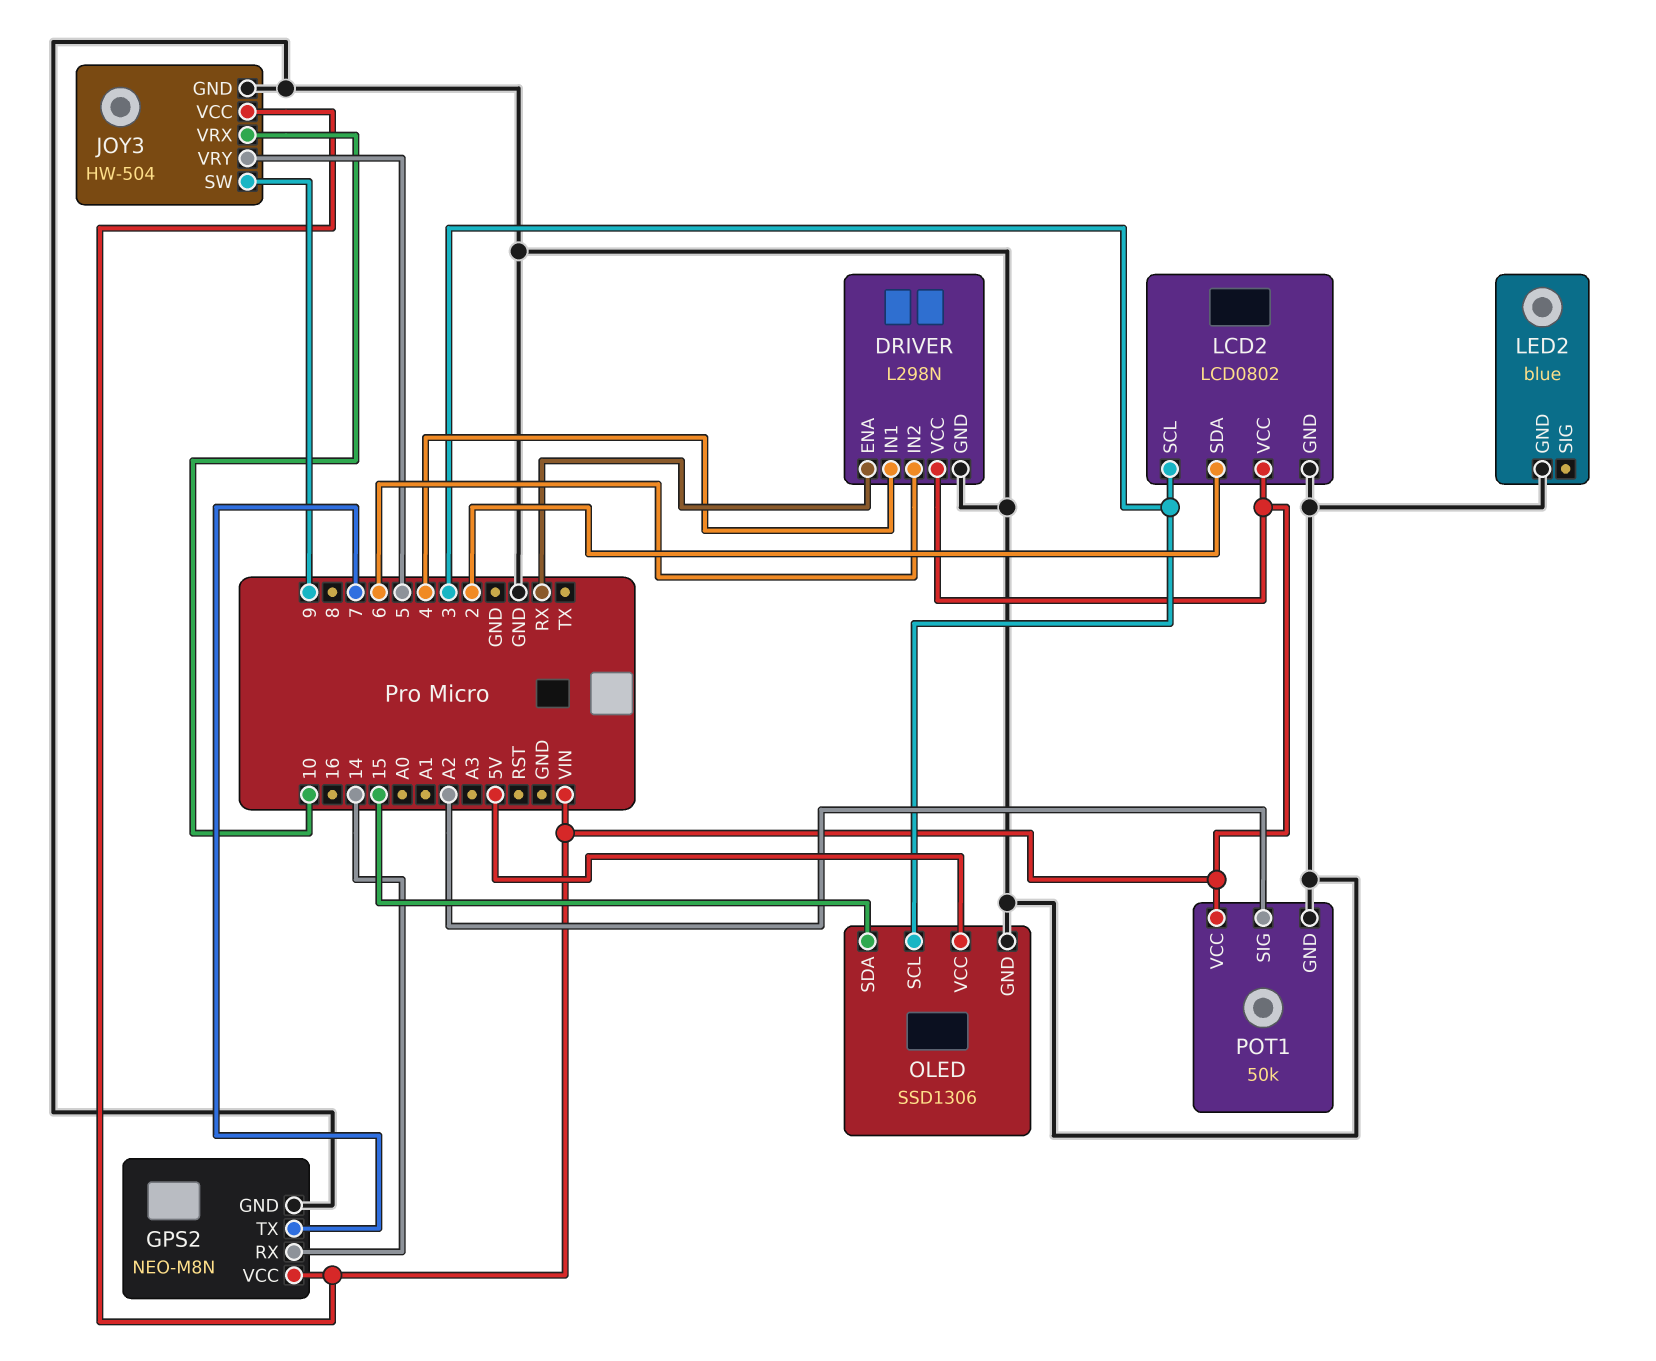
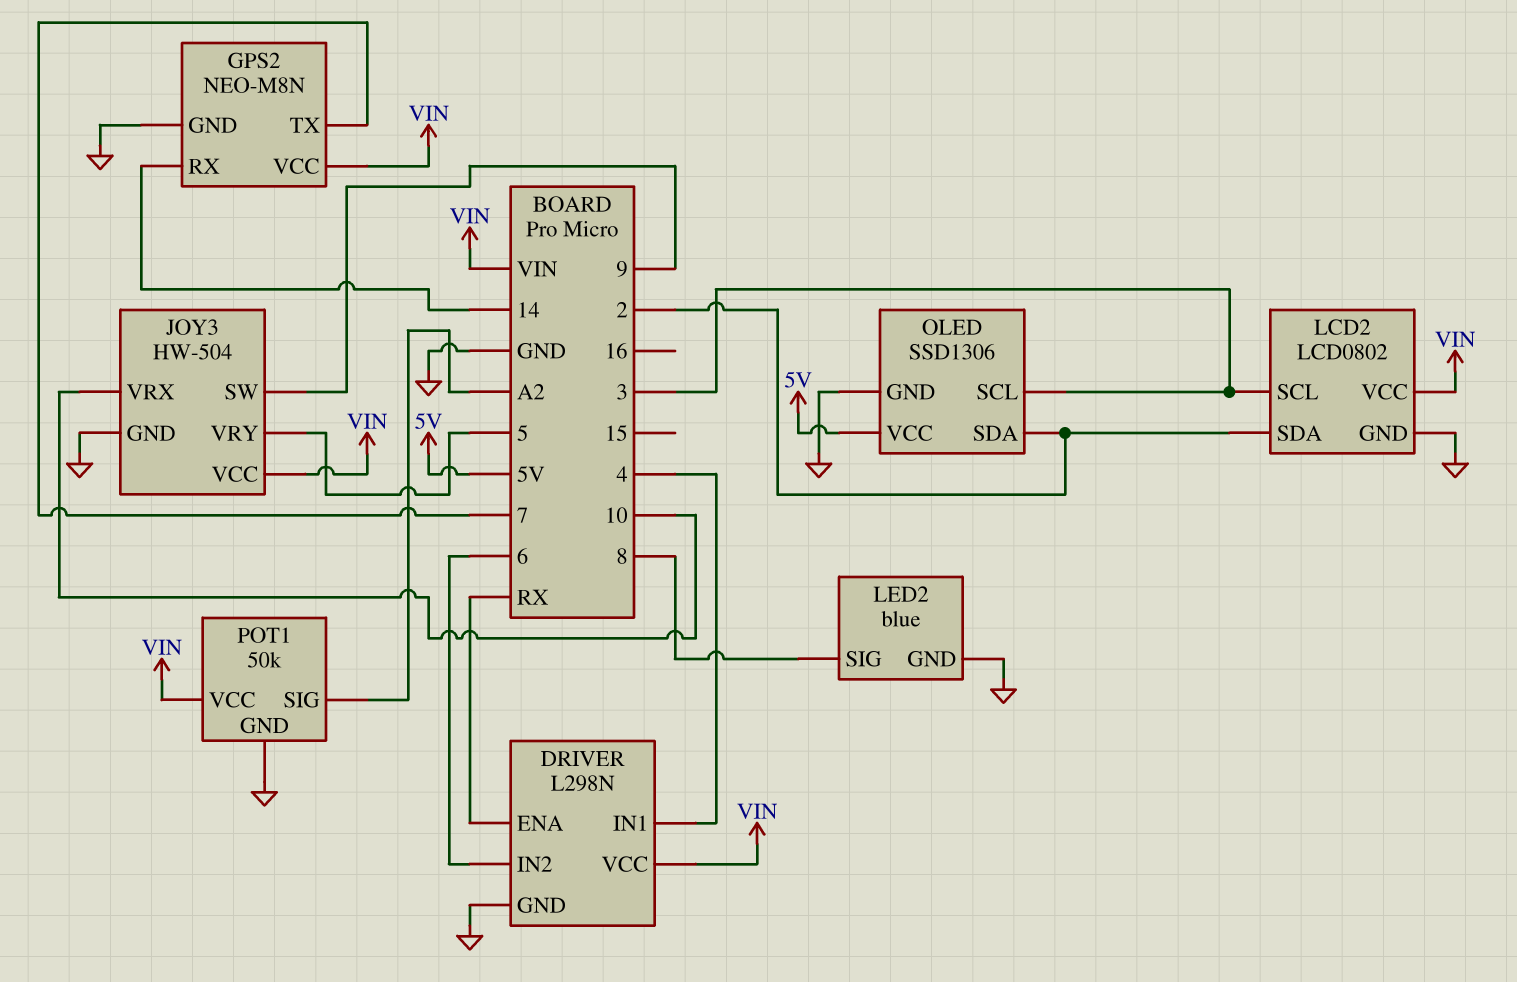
LED2 pin SIG: none -> 8
OLED pin SDA: 15 -> 2

